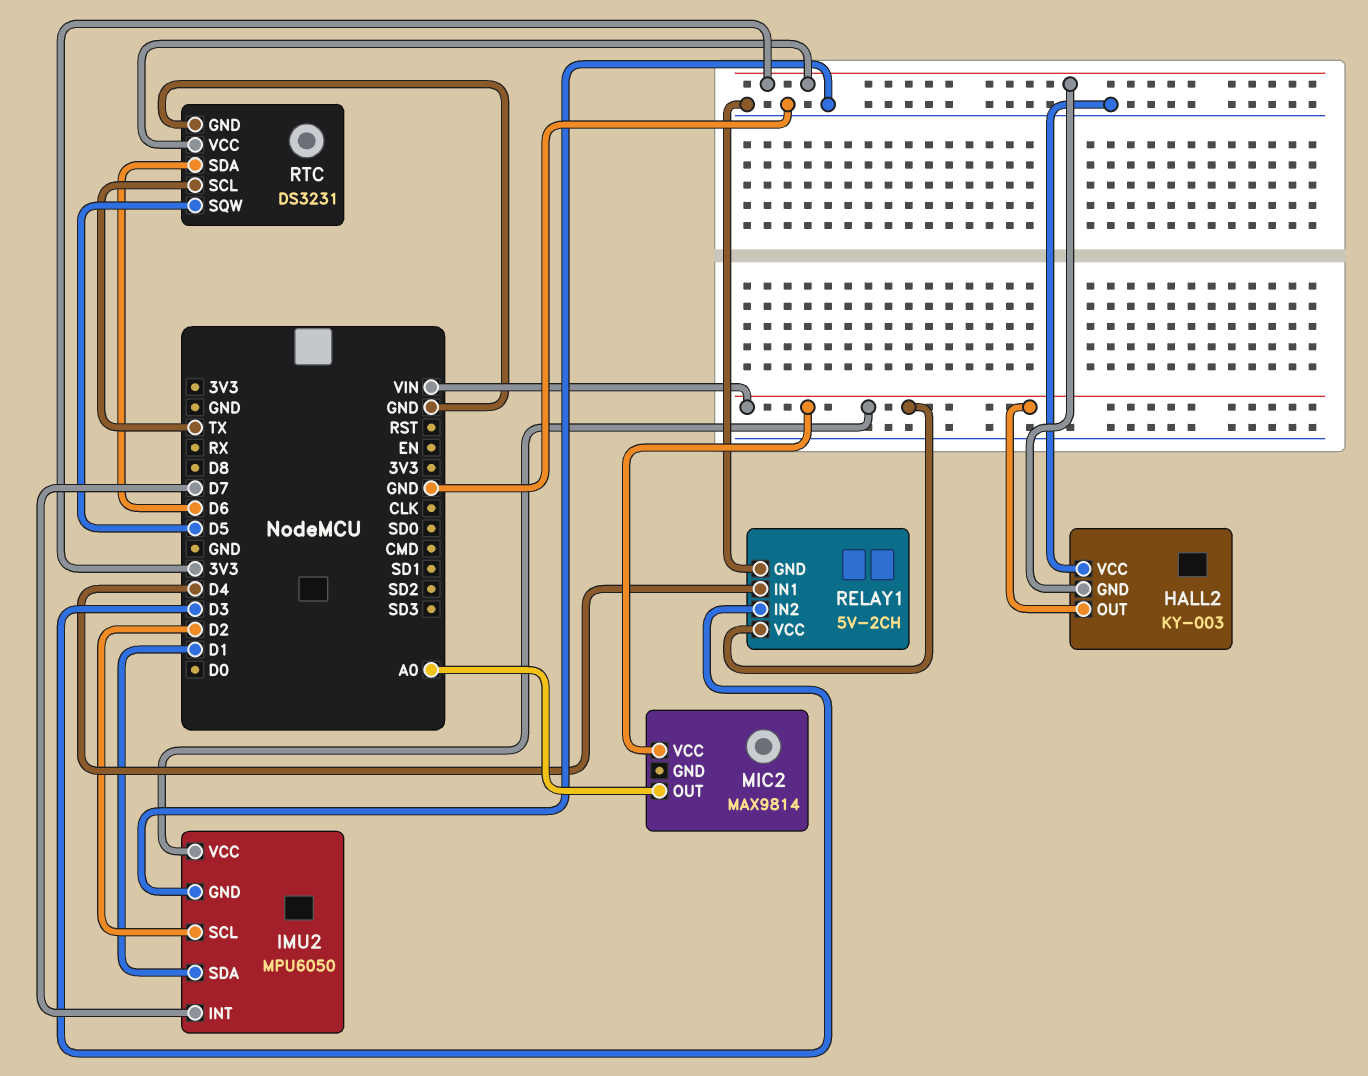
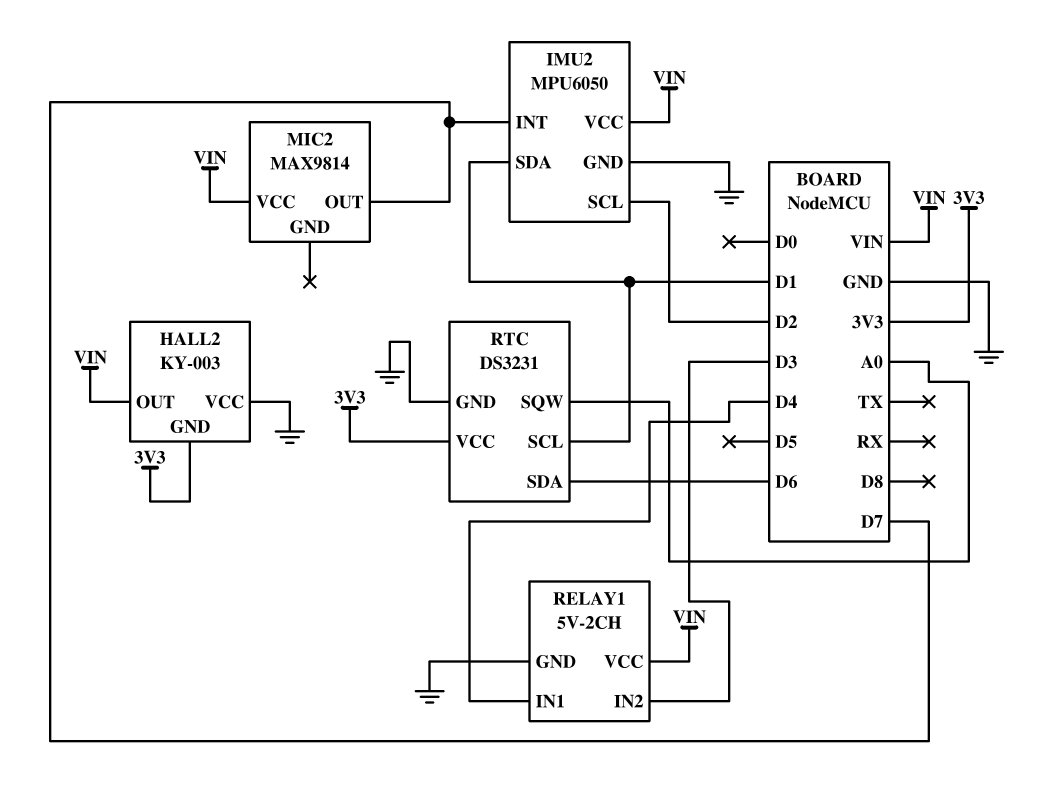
MIC2 pin OUT: A0 -> D7
RTC pin SCL: TX -> D1
RTC pin SQW: D5 -> A0

